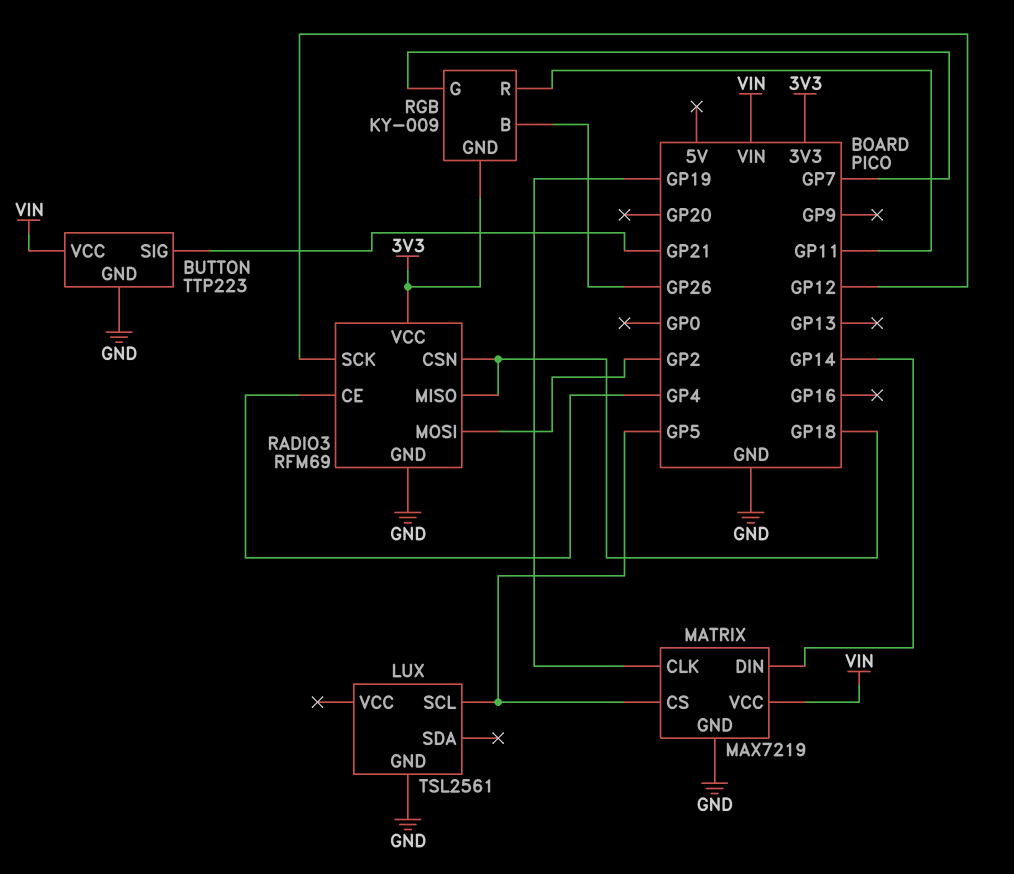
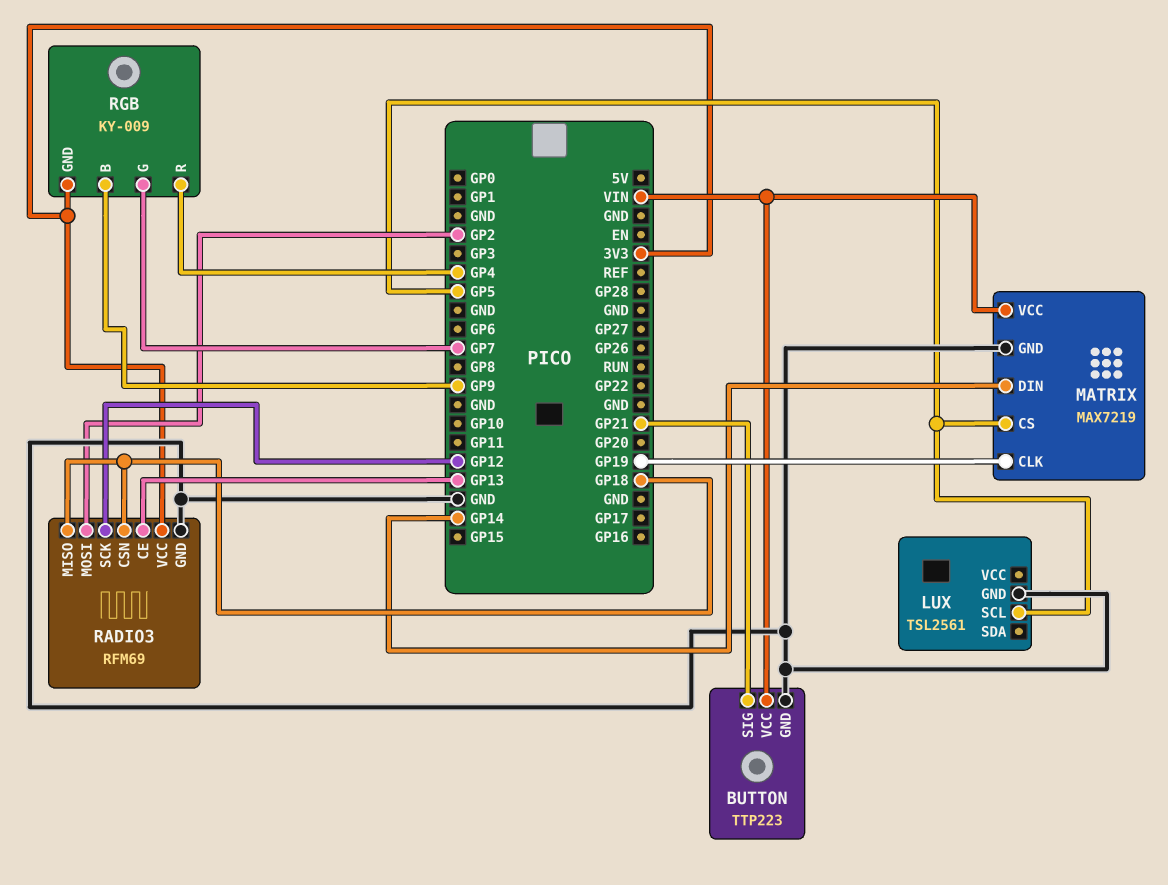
RADIO3 pin CE: GP4 -> GP13
RGB pin B: GP26 -> GP9
RGB pin R: GP11 -> GP4

